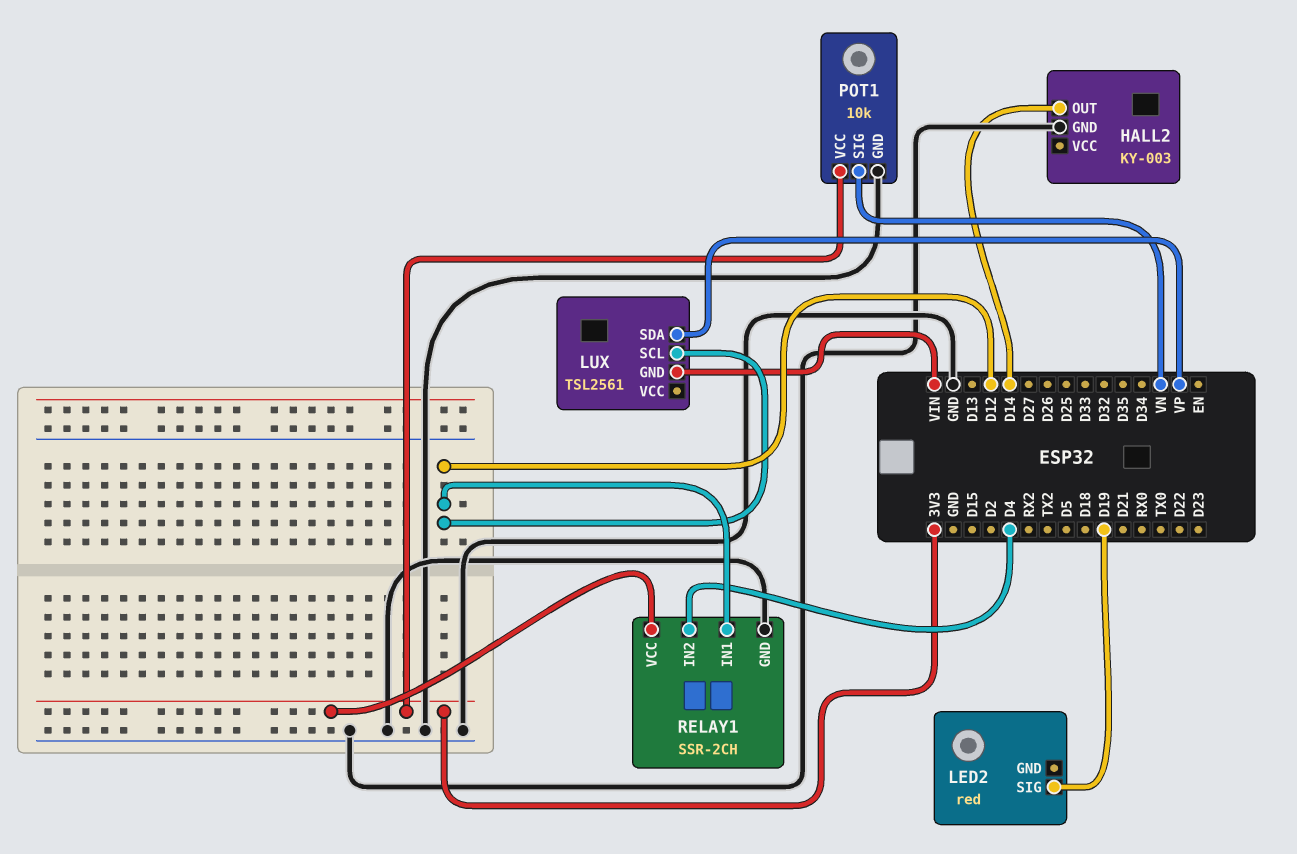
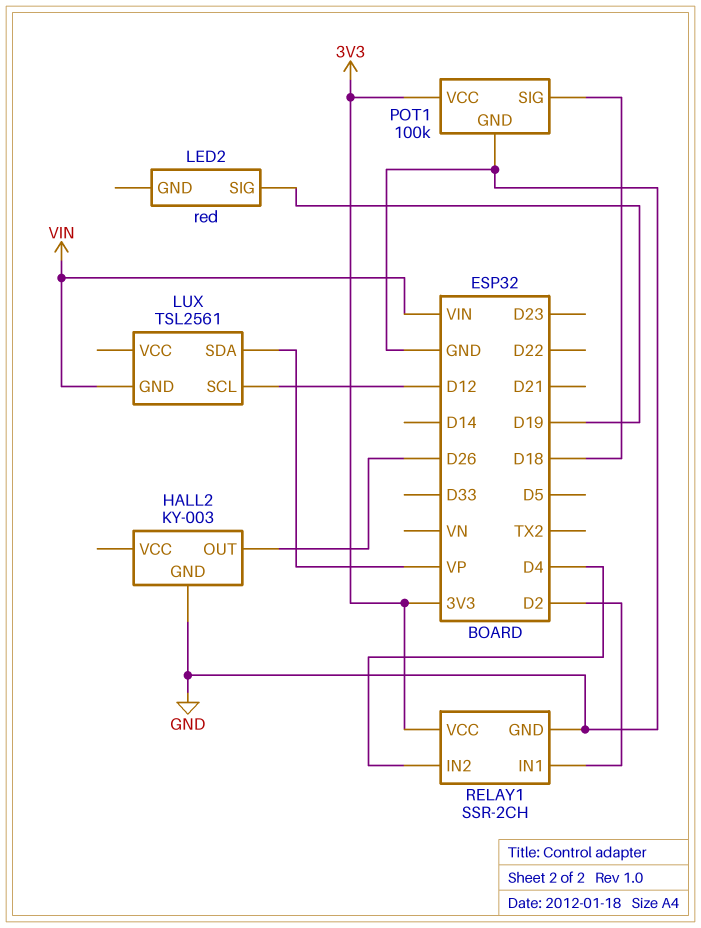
HALL2 pin OUT: D14 -> D26
POT1: 10k -> 100k
POT1 pin SIG: VN -> D18
RELAY1 pin IN1: D12 -> D2

